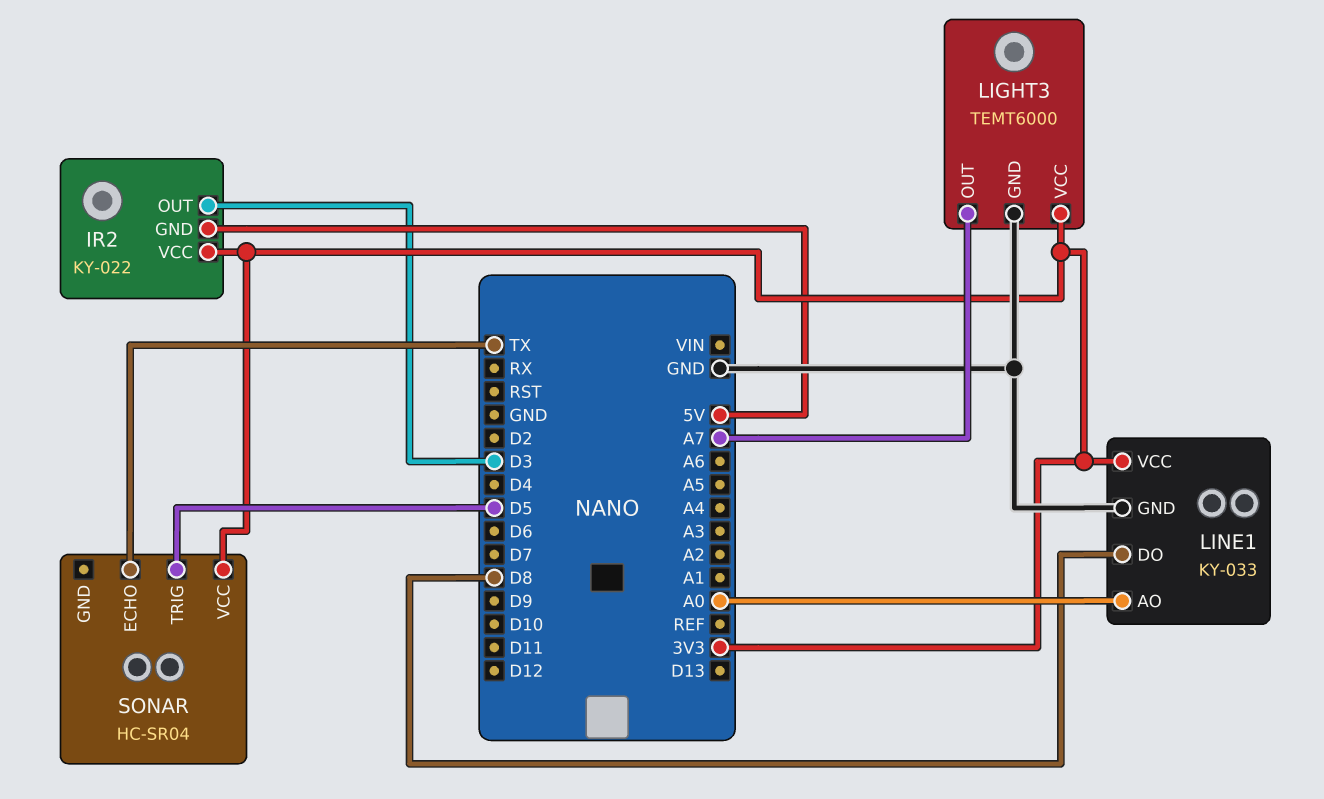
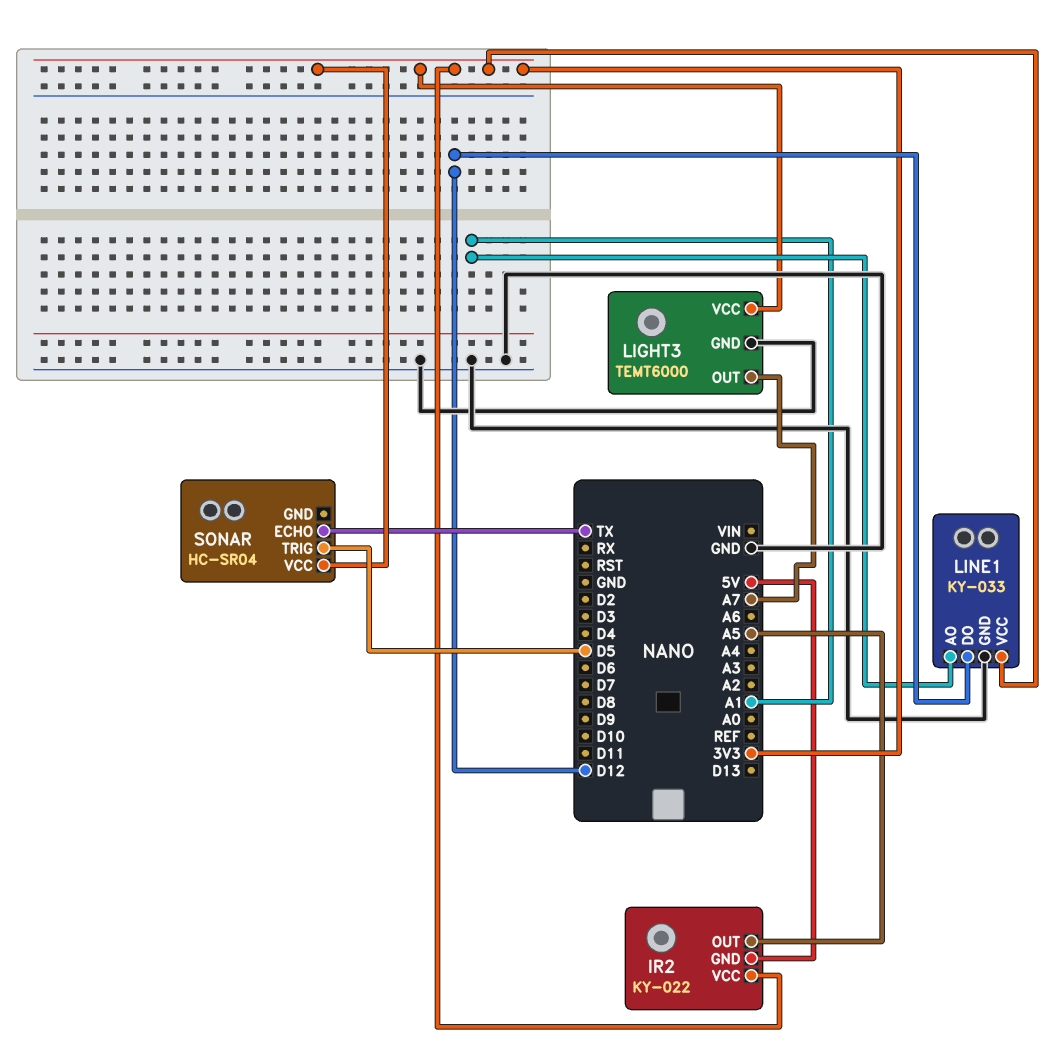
IR2 pin OUT: D3 -> A5
LINE1 pin AO: A0 -> A1
LINE1 pin DO: D8 -> D12

